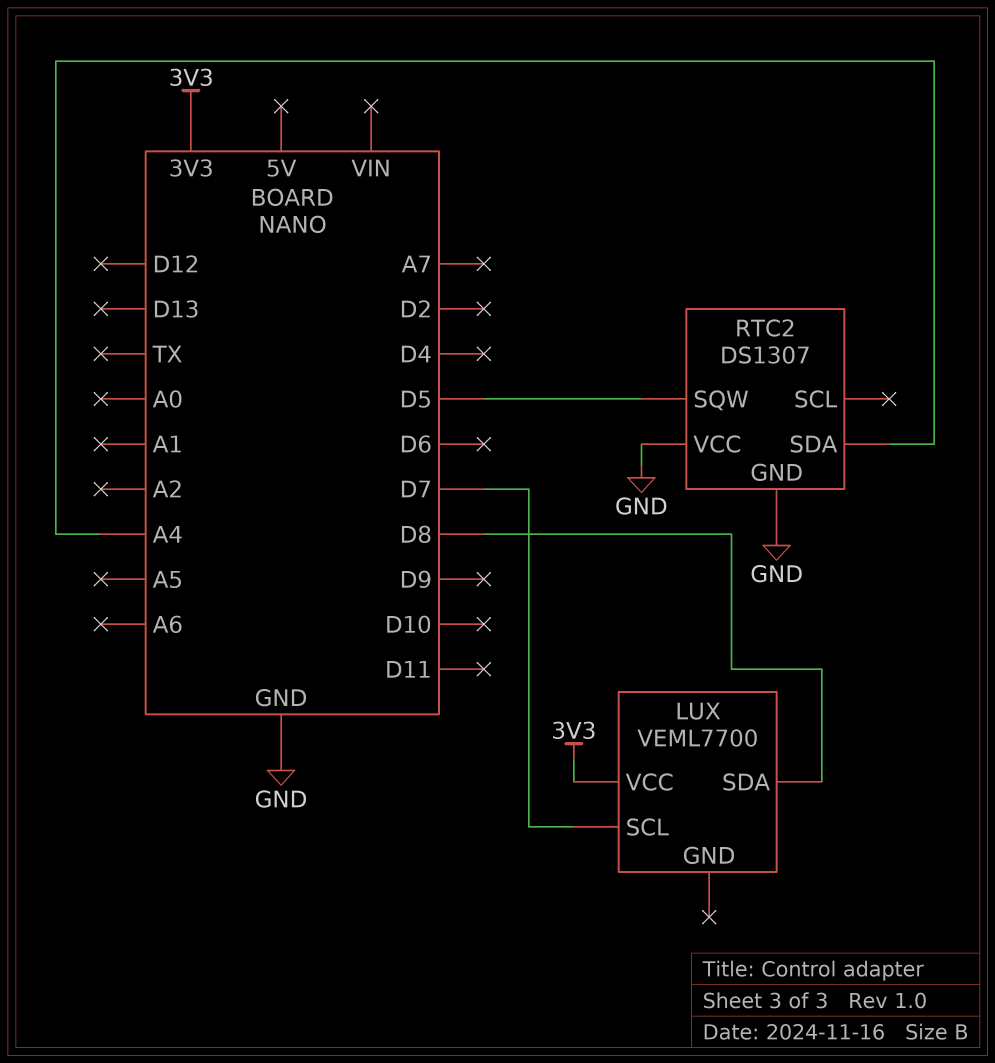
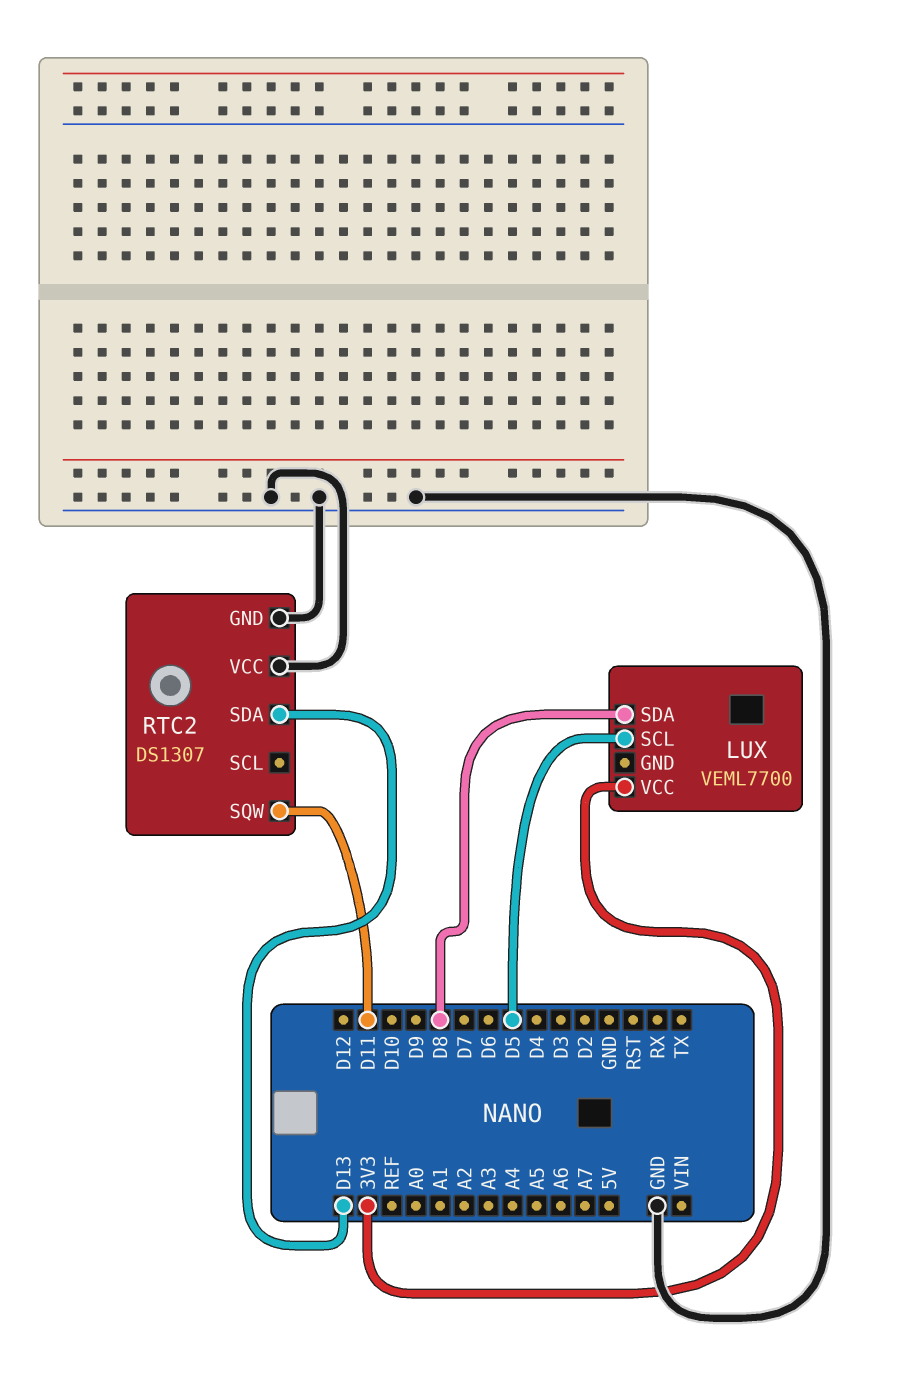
LUX pin SCL: D7 -> D5
RTC2 pin SDA: A4 -> D13
RTC2 pin SQW: D5 -> D11

